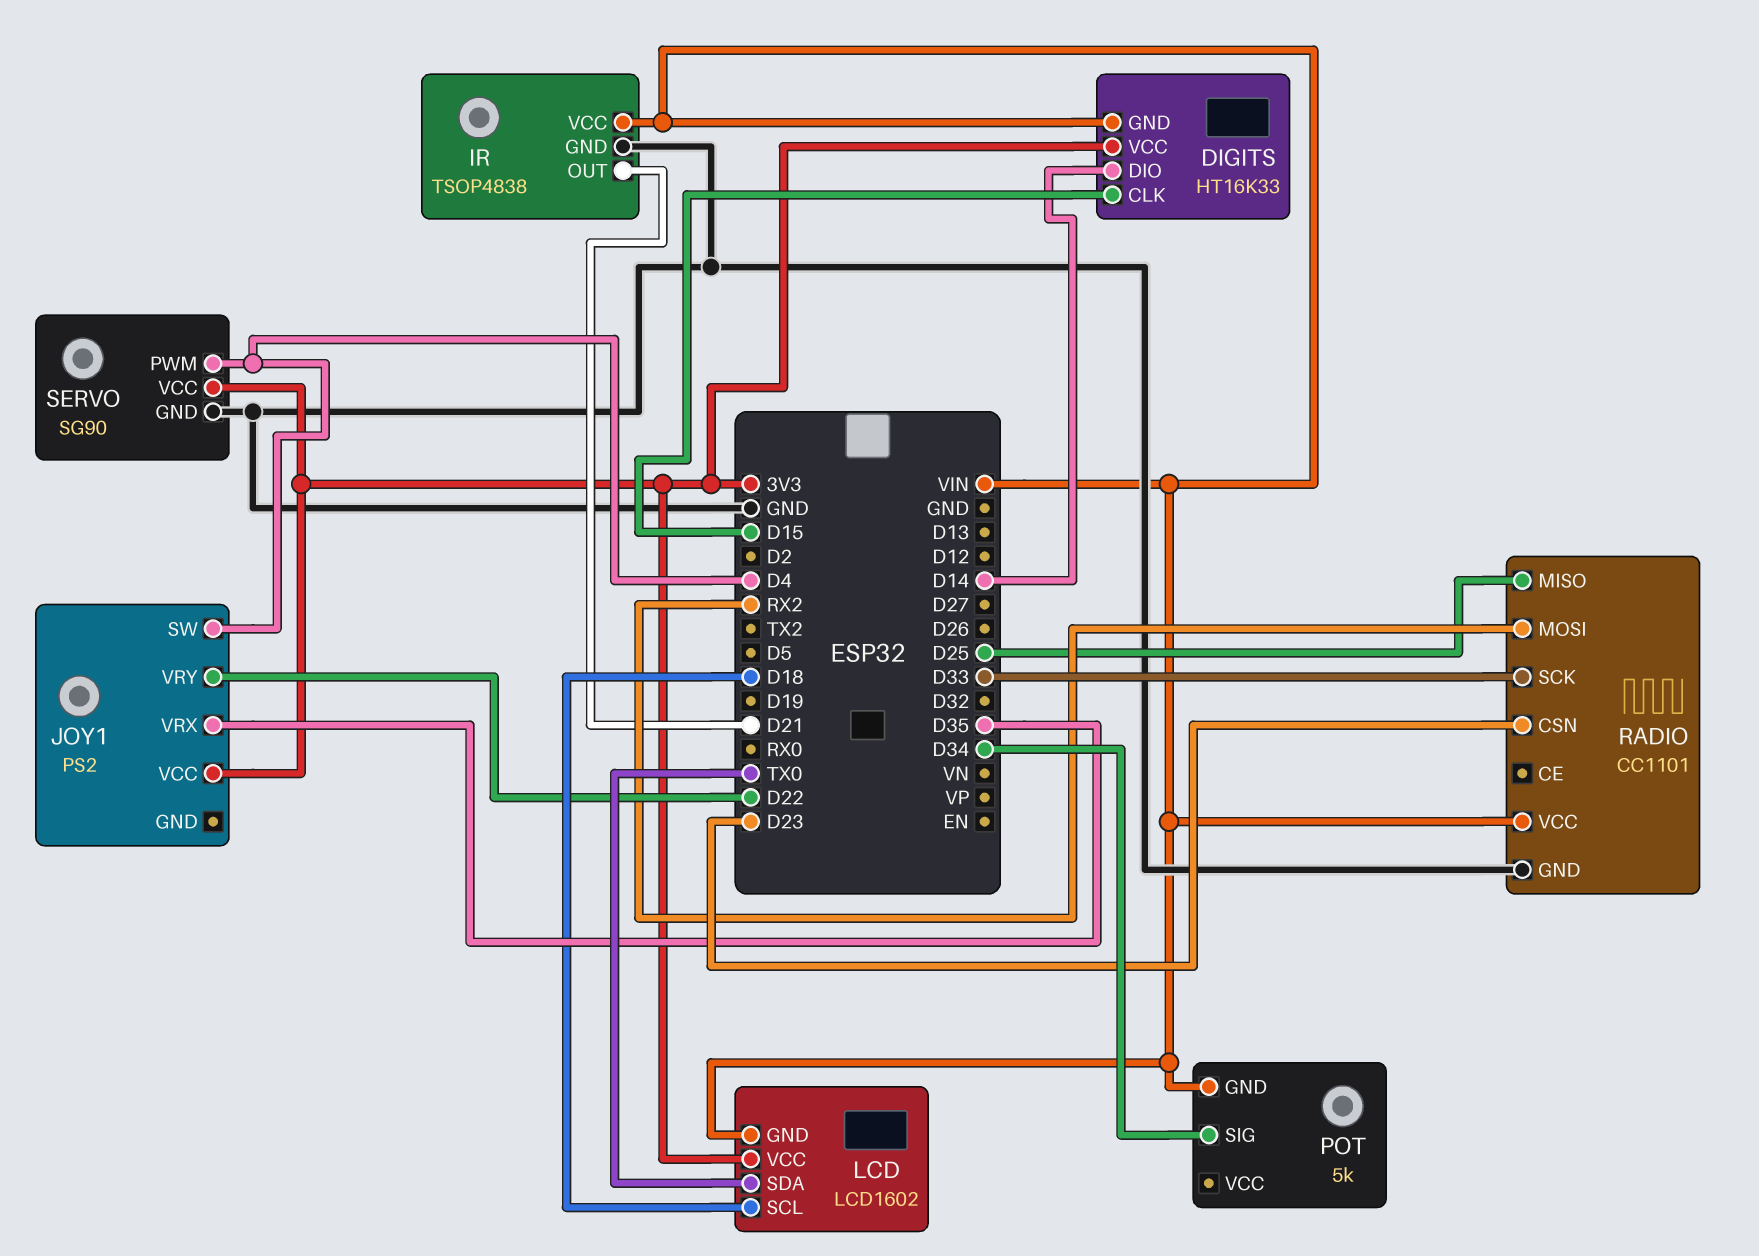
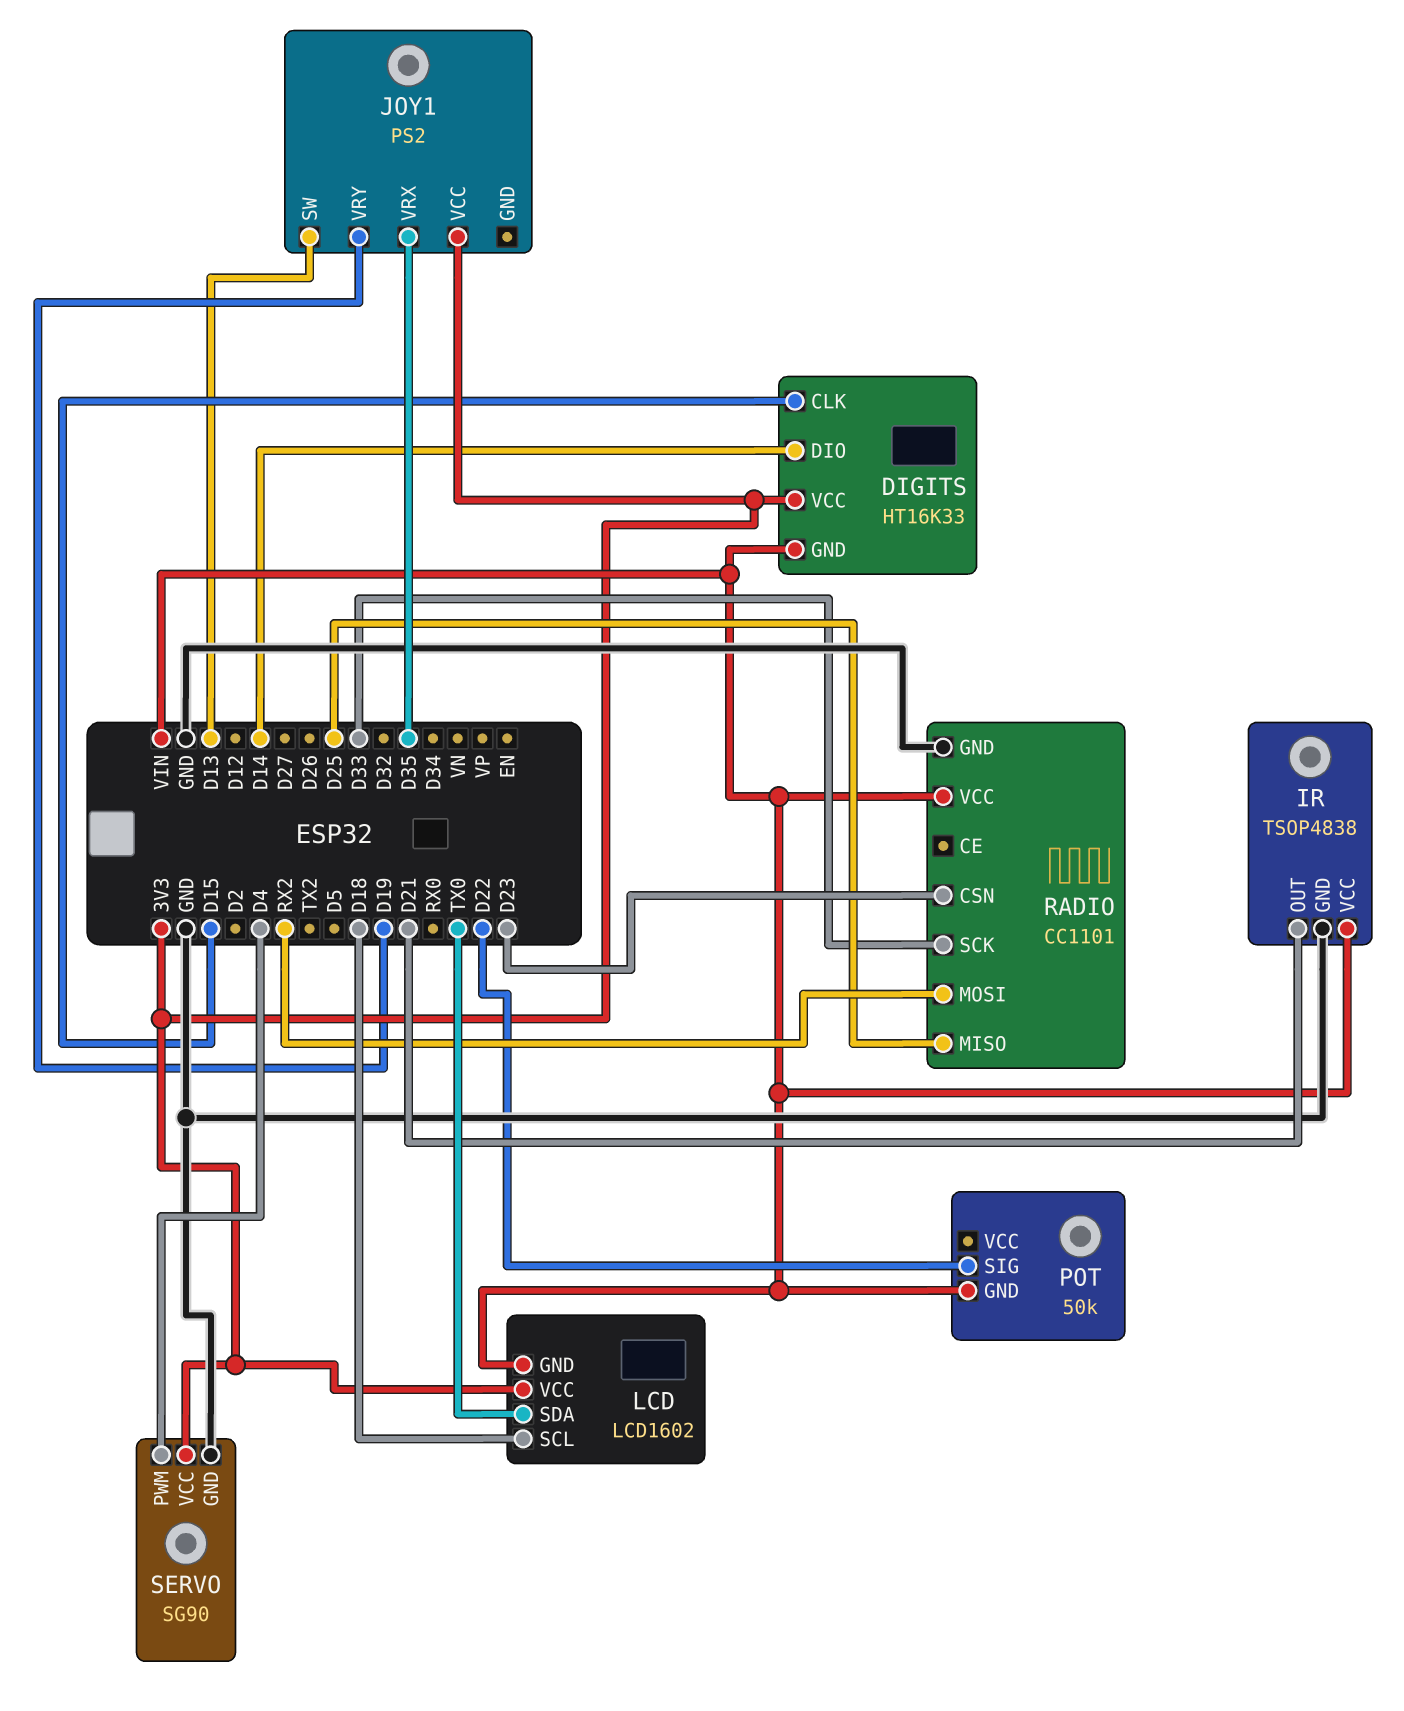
JOY1 pin SW: D4 -> D13
JOY1 pin VRY: D22 -> D19
POT: 5k -> 50k
POT pin SIG: D34 -> D22

